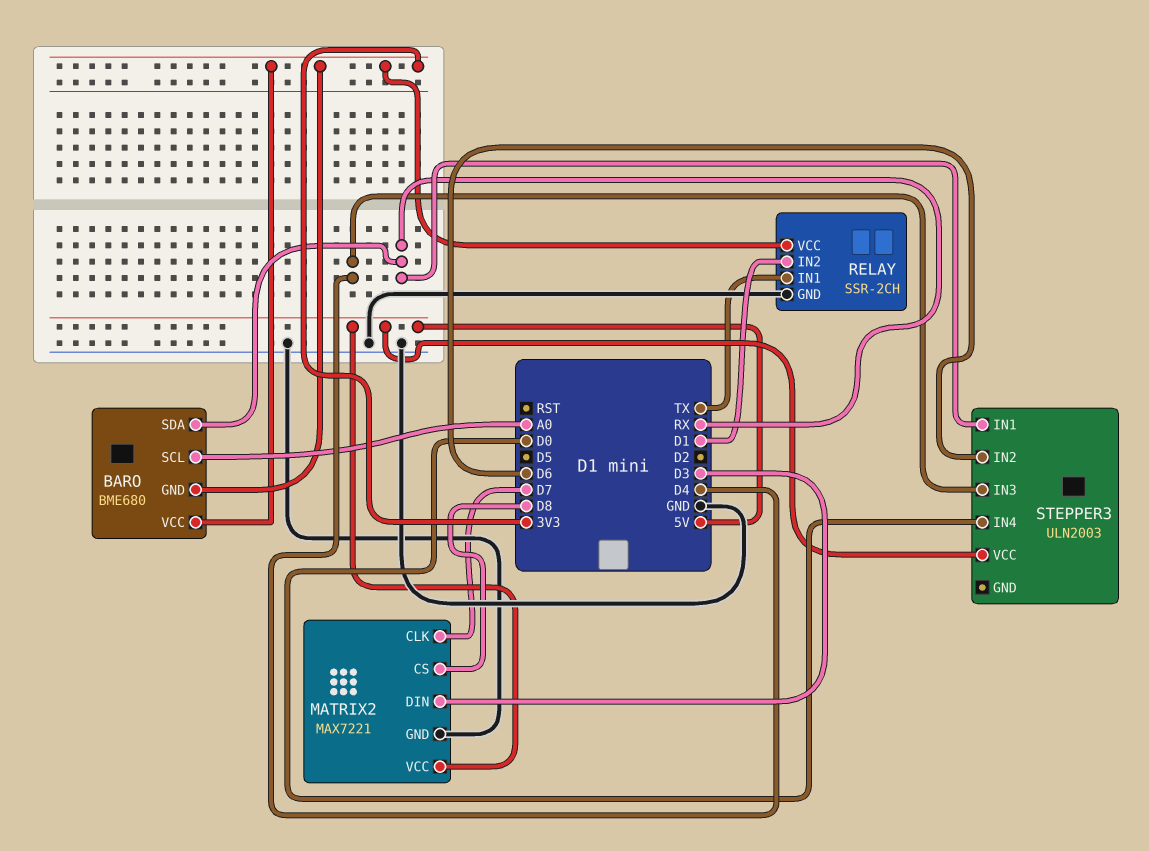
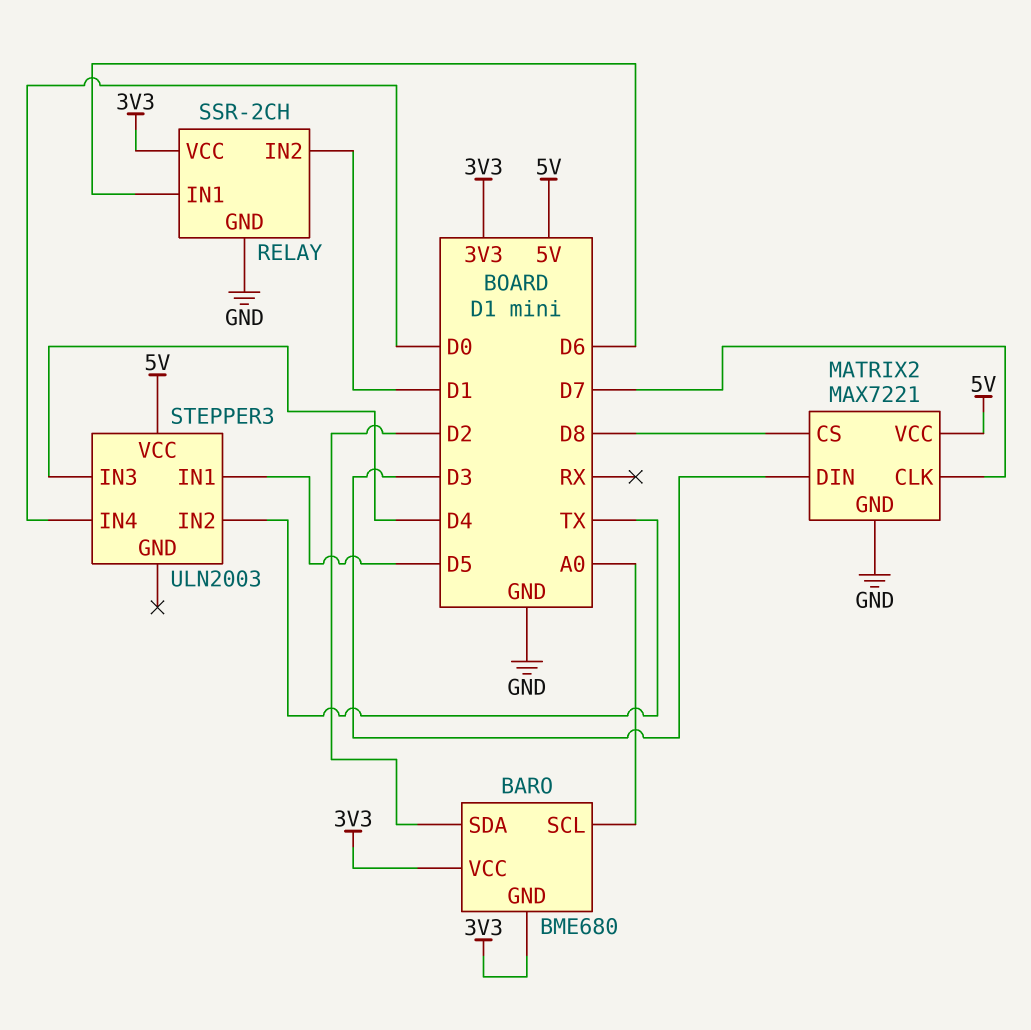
BARO pin SDA: RX -> D2
RELAY pin IN1: TX -> D6
STEPPER3 pin IN1: RX -> D5
STEPPER3 pin IN2: D6 -> TX

